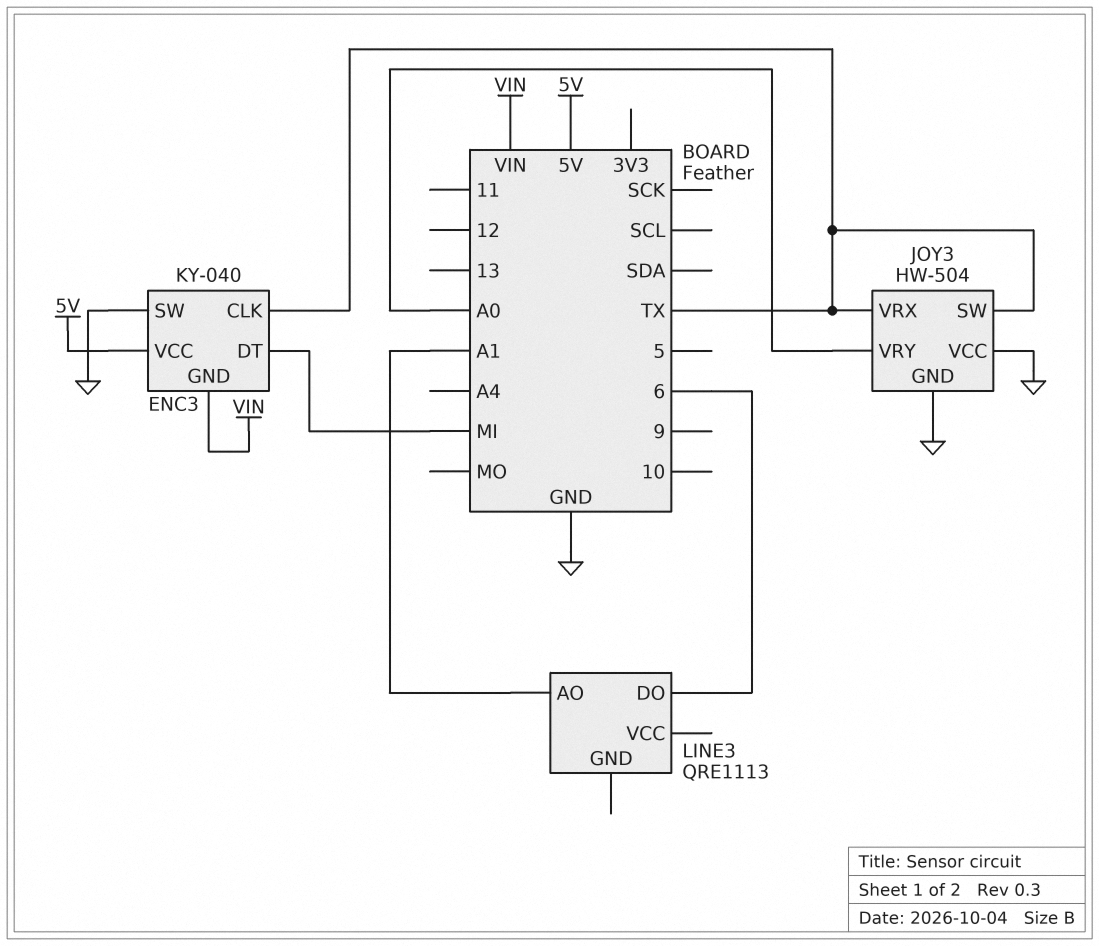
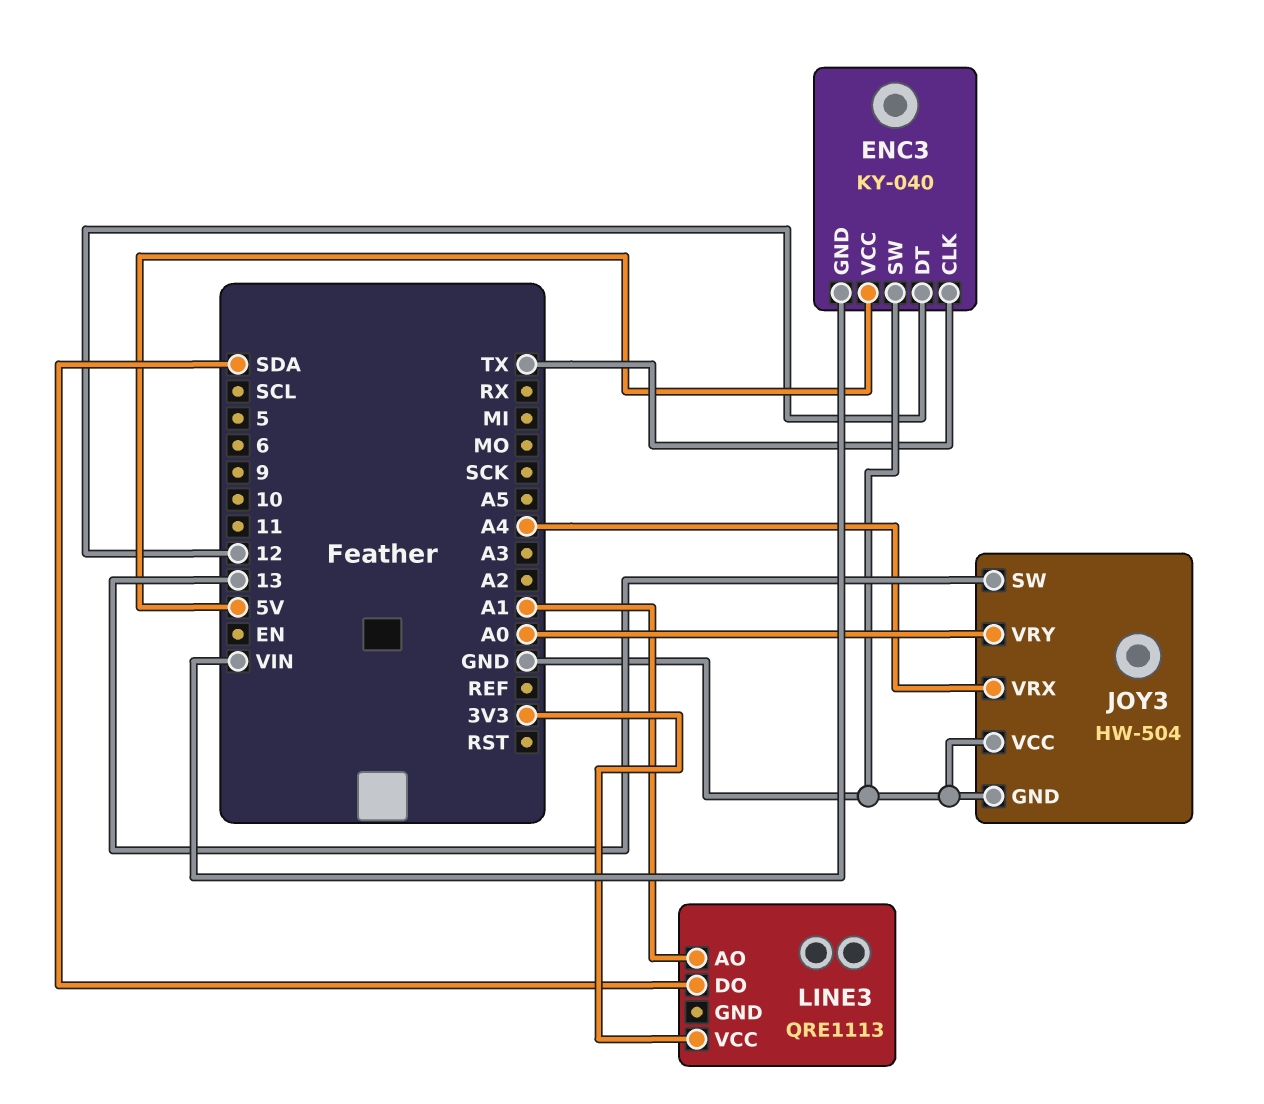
ENC3 pin DT: MI -> 12
JOY3 pin SW: TX -> 13
JOY3 pin VRX: TX -> A4
LINE3 pin DO: 6 -> SDA
LINE3 pin VCC: none -> 3V3

